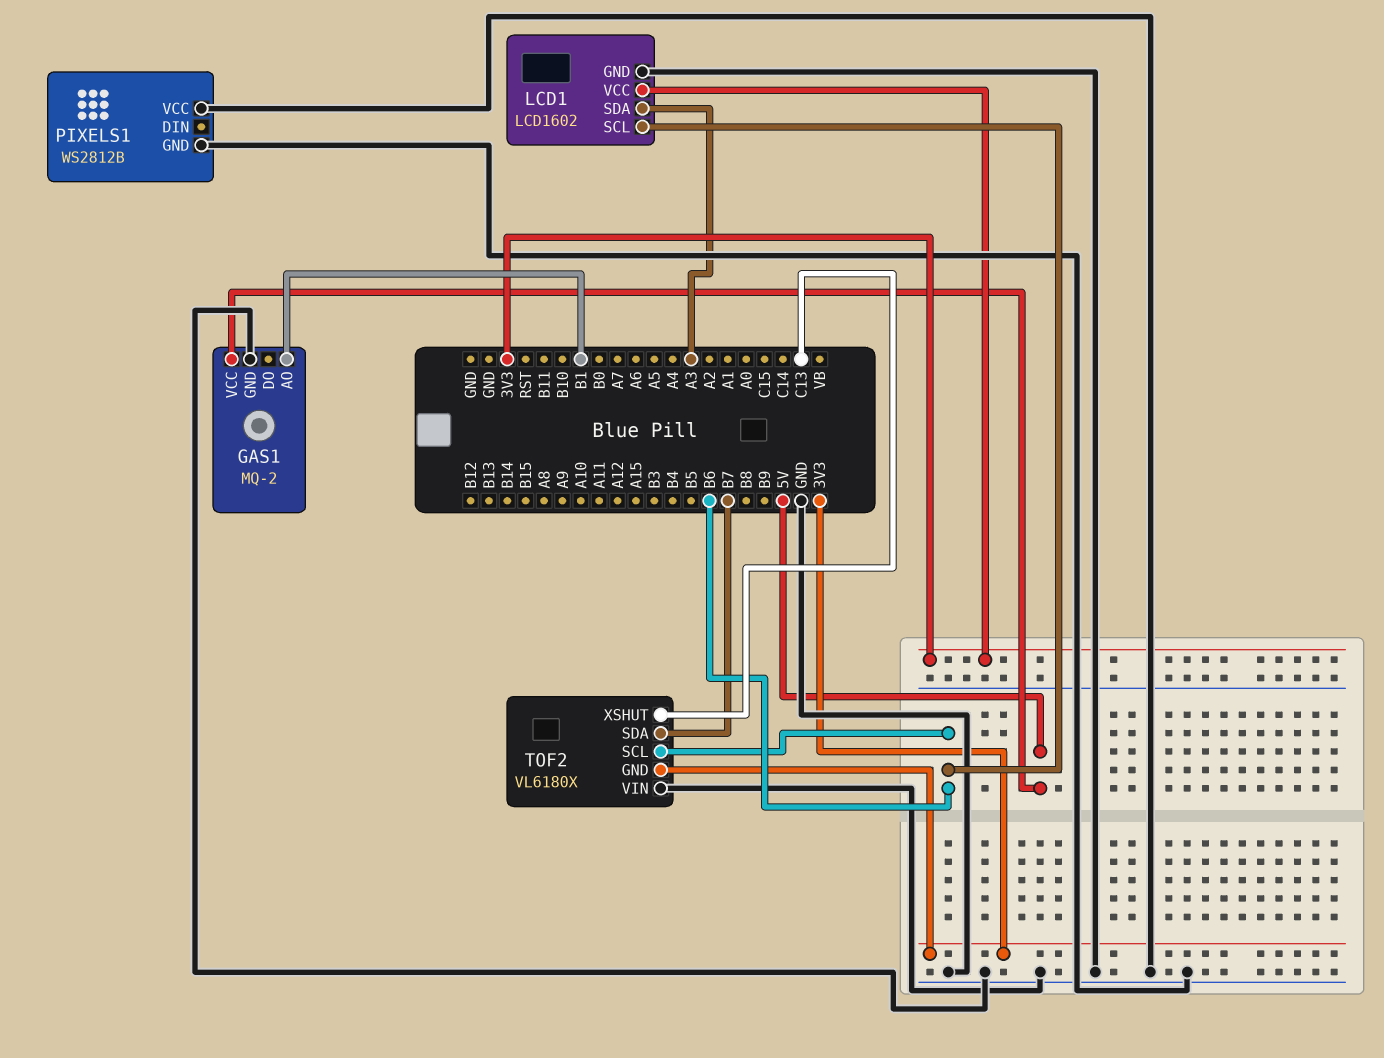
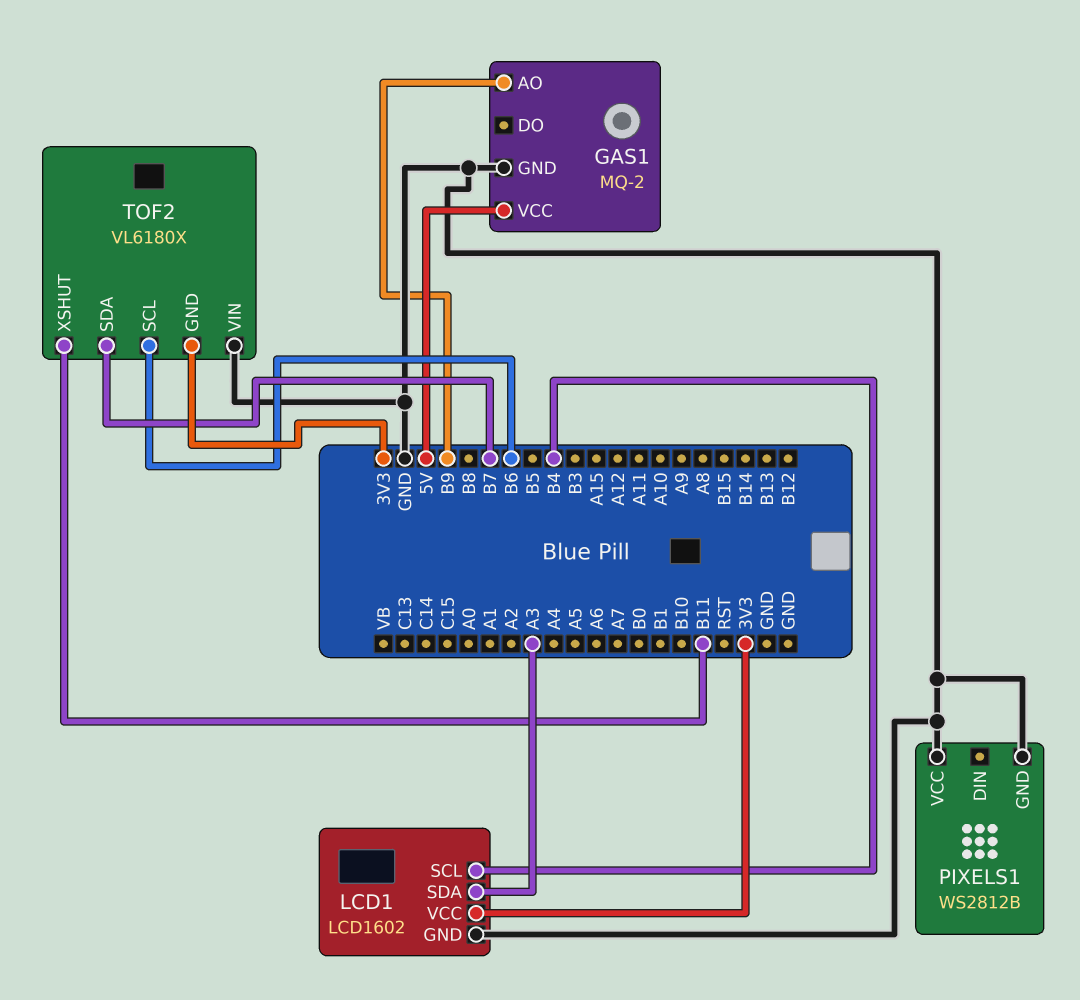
GAS1 pin AO: B1 -> B9
LCD1 pin SCL: B6 -> B4
TOF2 pin XSHUT: C13 -> B11

